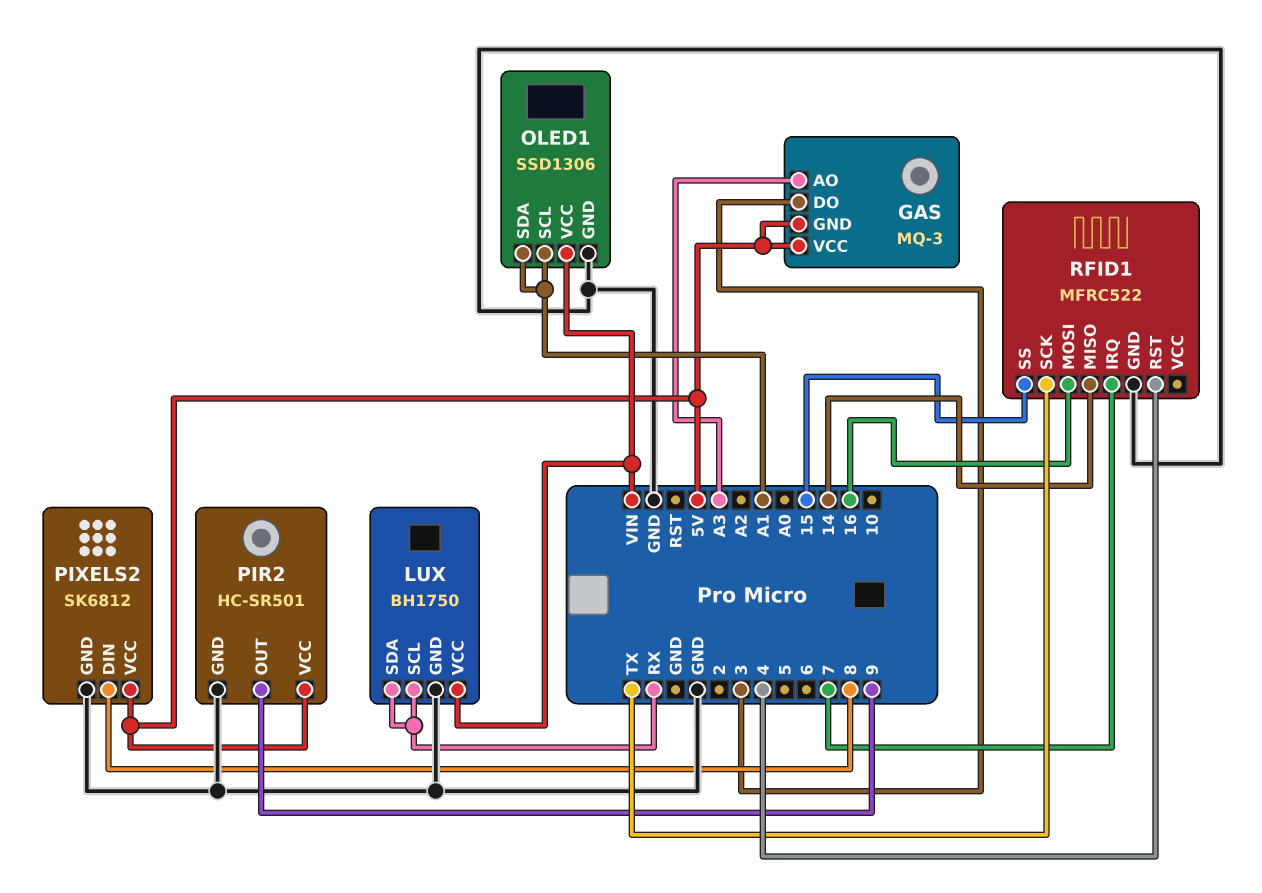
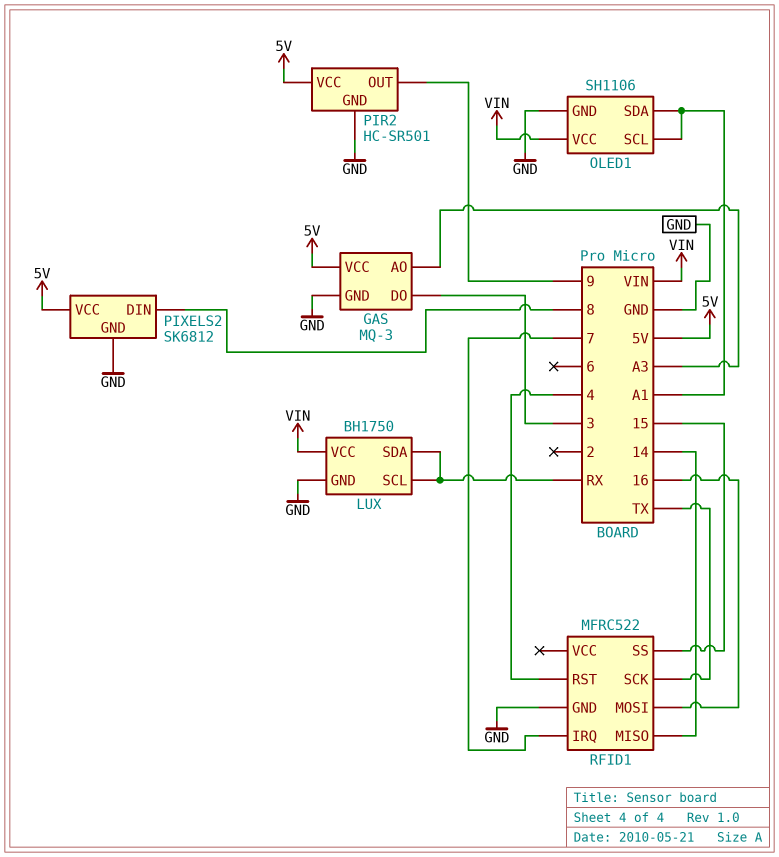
GAS pin GND: 5V -> GND
OLED1: SSD1306 -> SH1106

